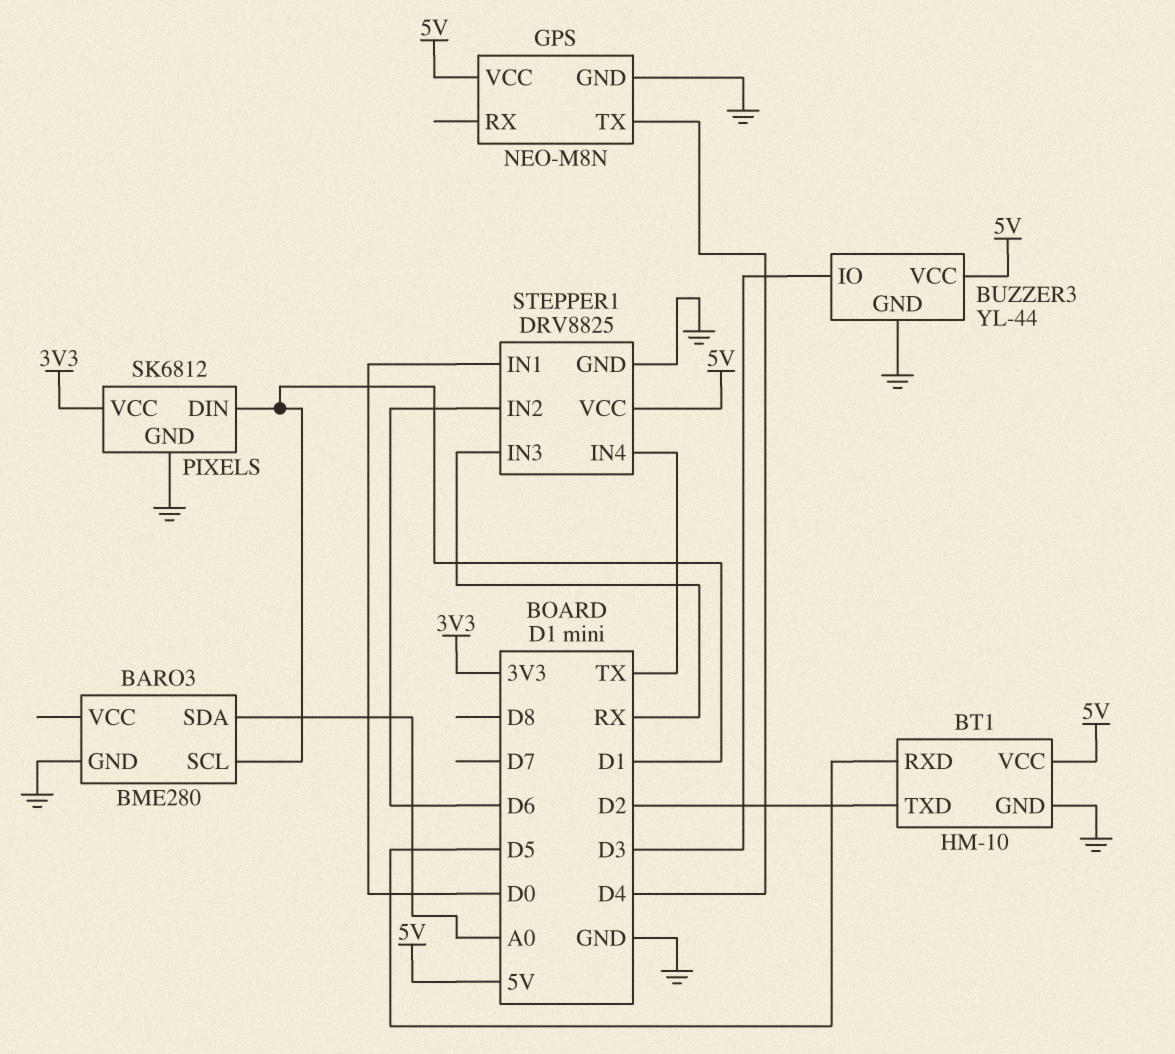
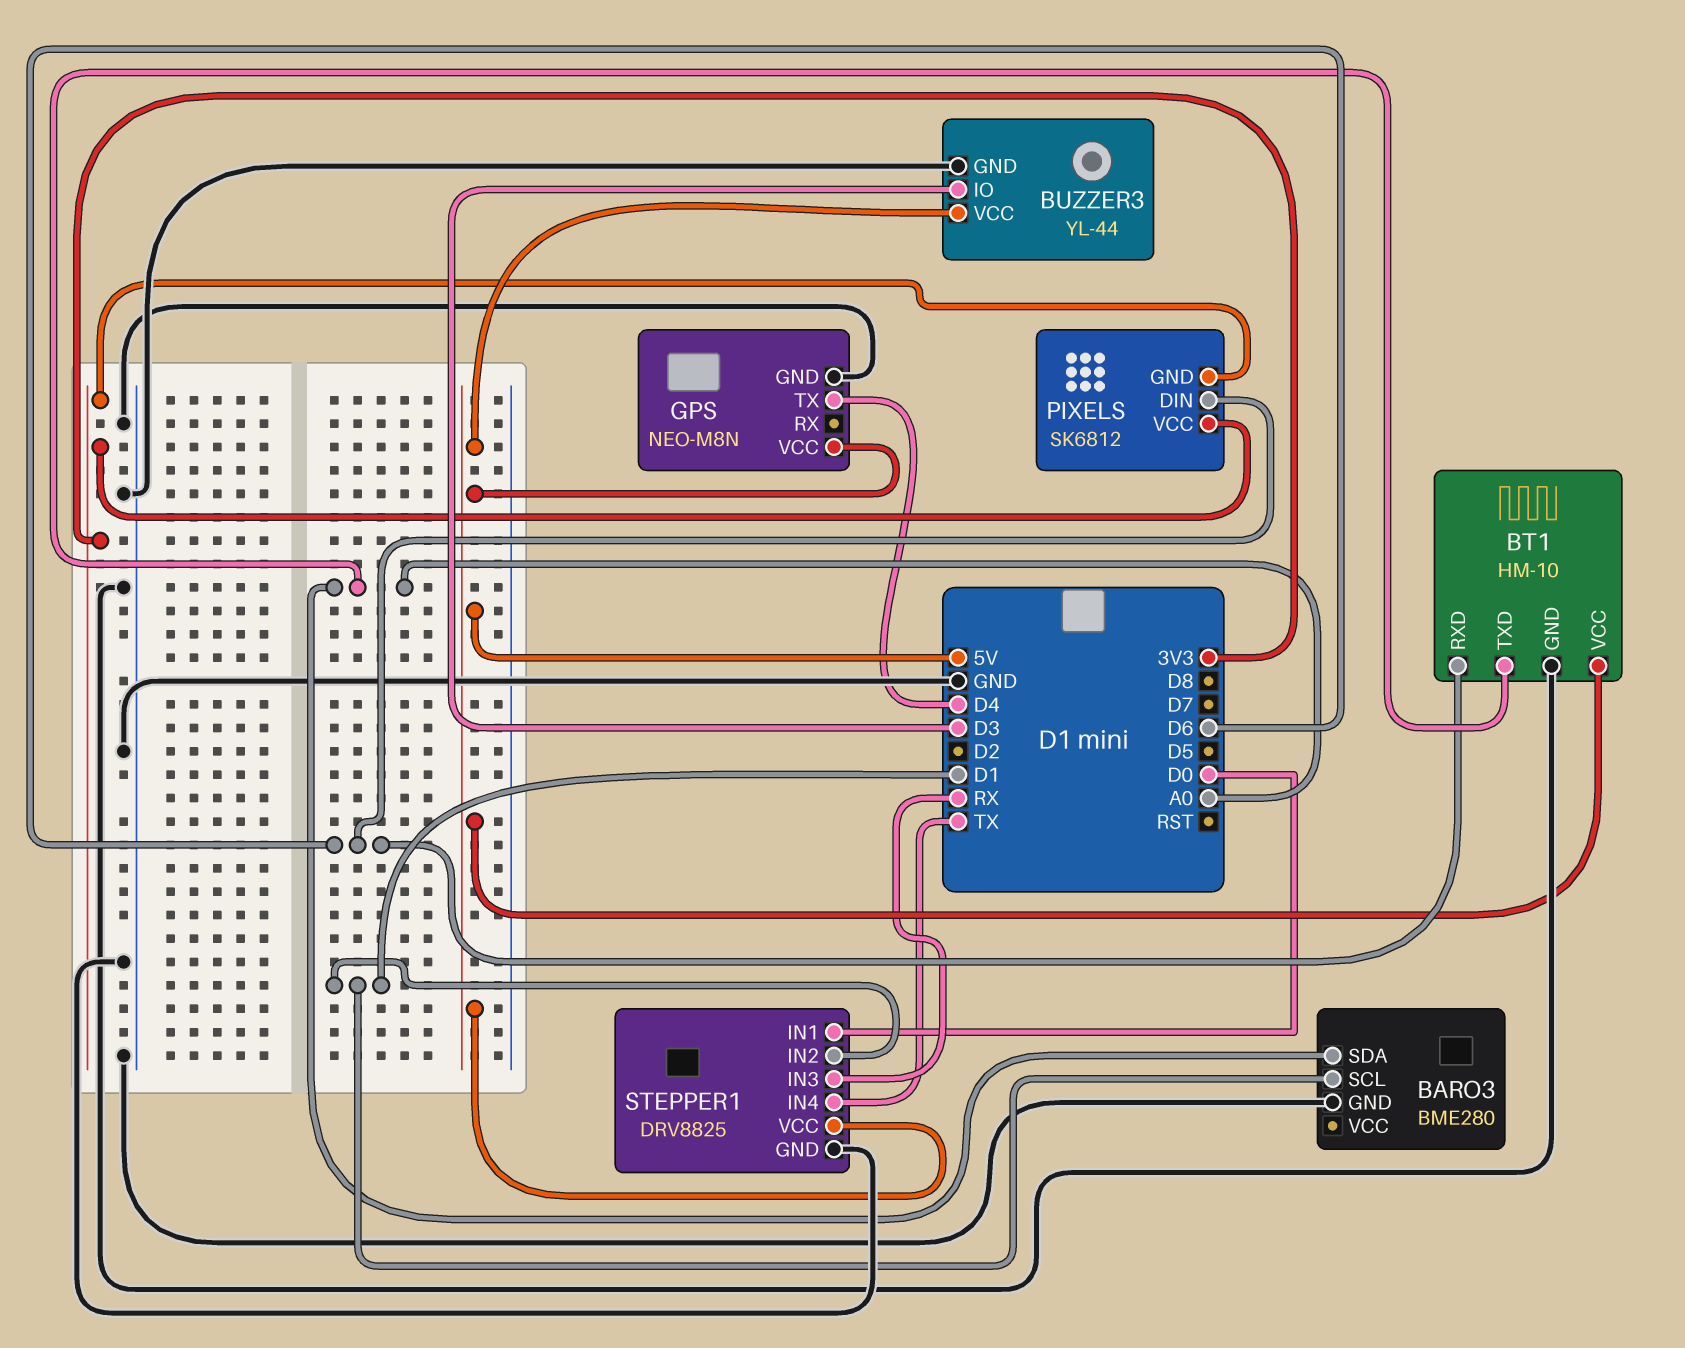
BT1 pin RXD: D5 -> D6
BT1 pin TXD: D2 -> A0
PIXELS pin DIN: D1 -> D6
PIXELS pin GND: GND -> 3V3
STEPPER1 pin IN2: D6 -> D1

